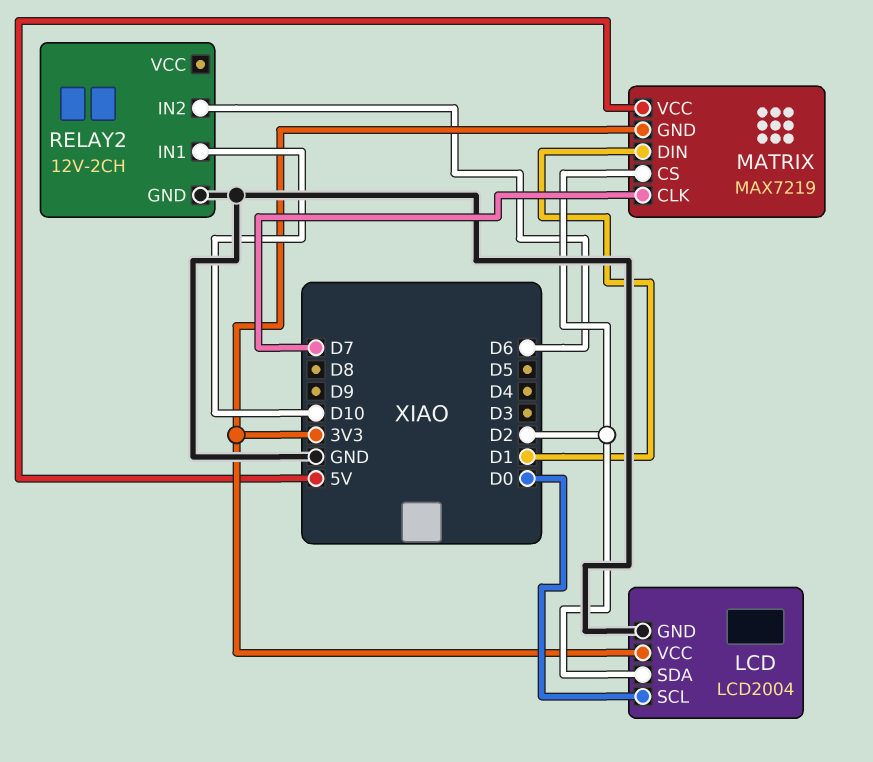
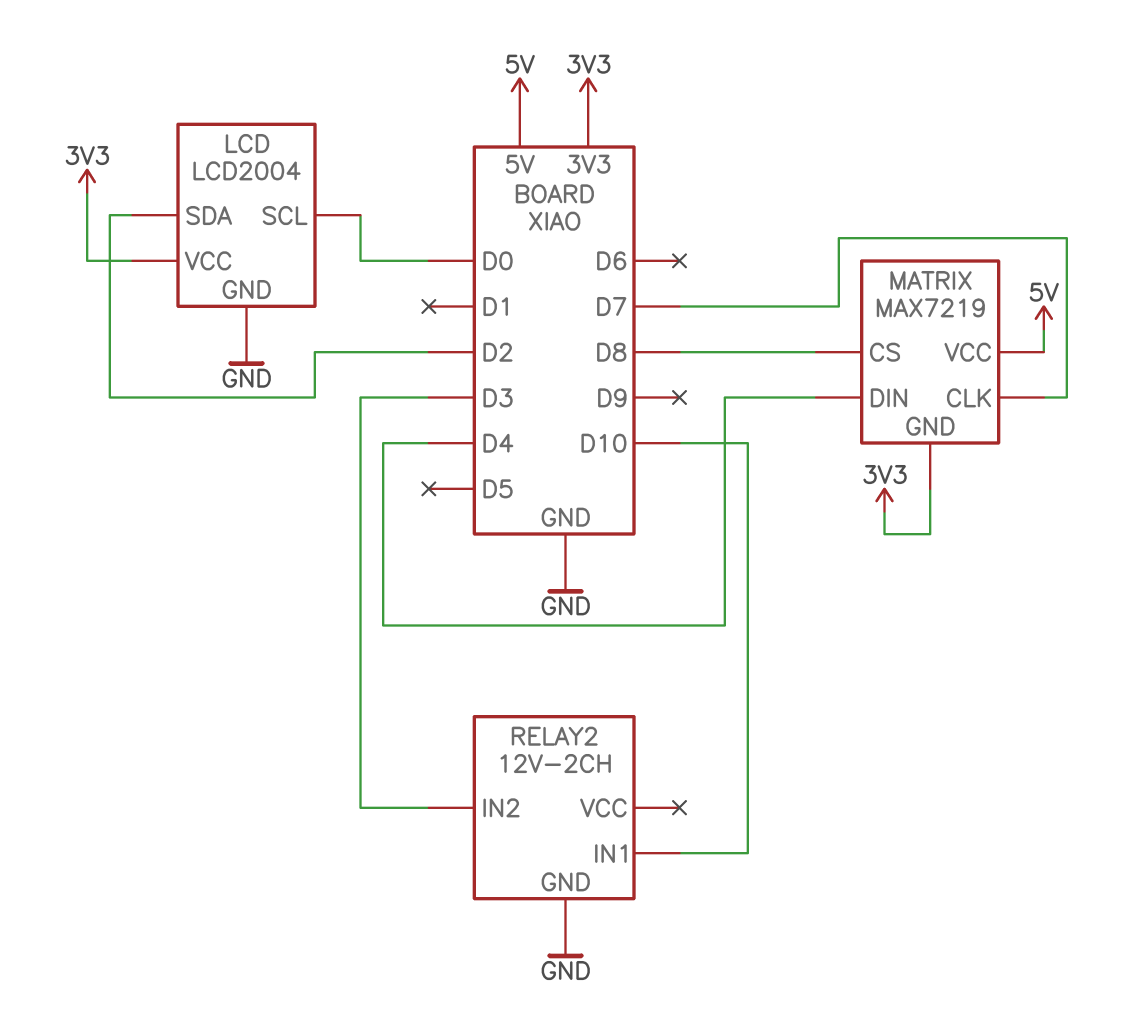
MATRIX pin CS: D2 -> D8
MATRIX pin DIN: D1 -> D4
RELAY2 pin IN2: D6 -> D3

